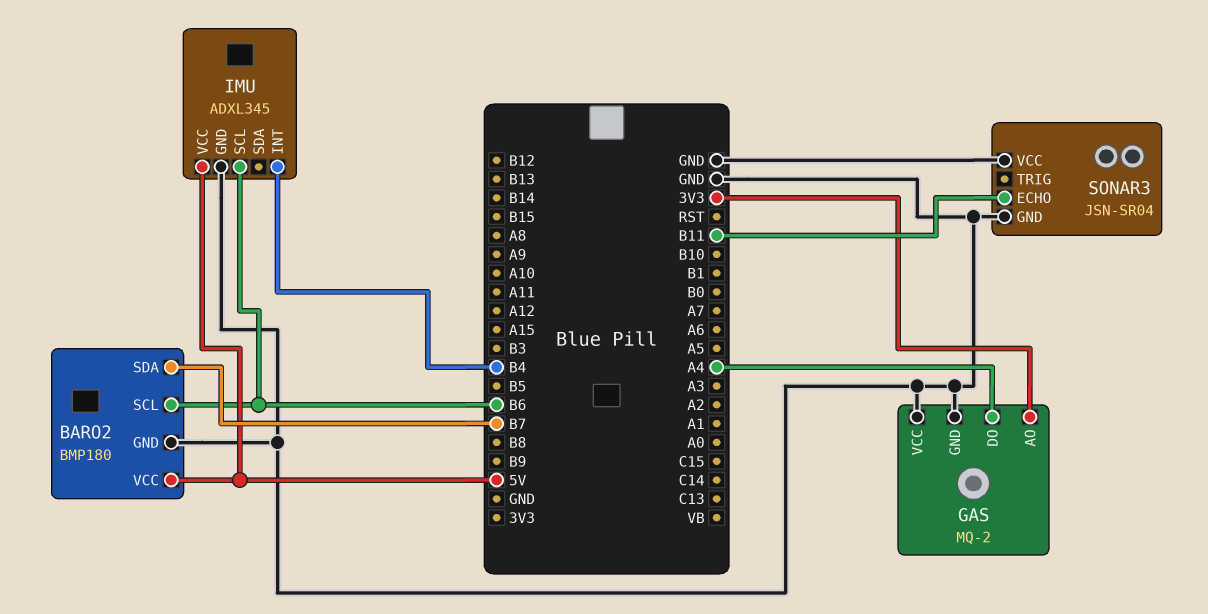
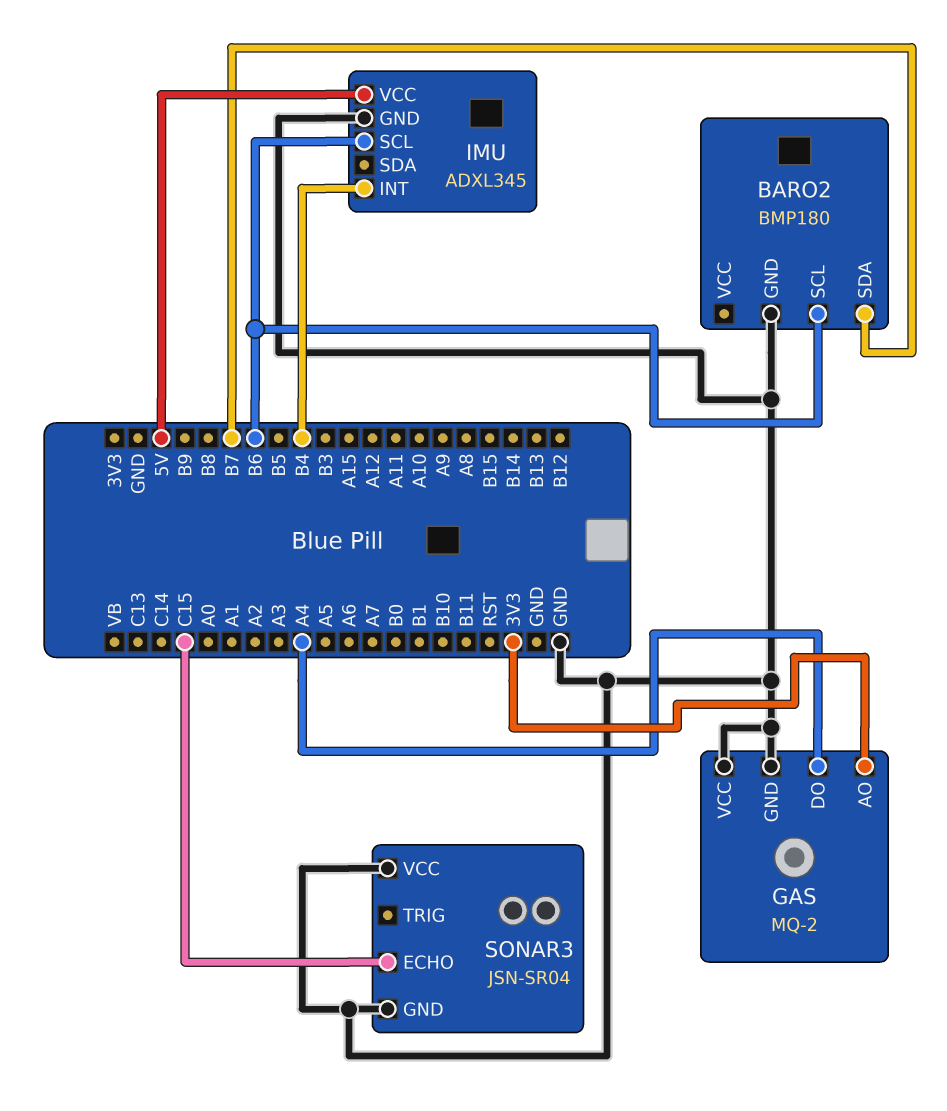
BARO2 pin VCC: 5V -> none
SONAR3 pin ECHO: B11 -> C15

